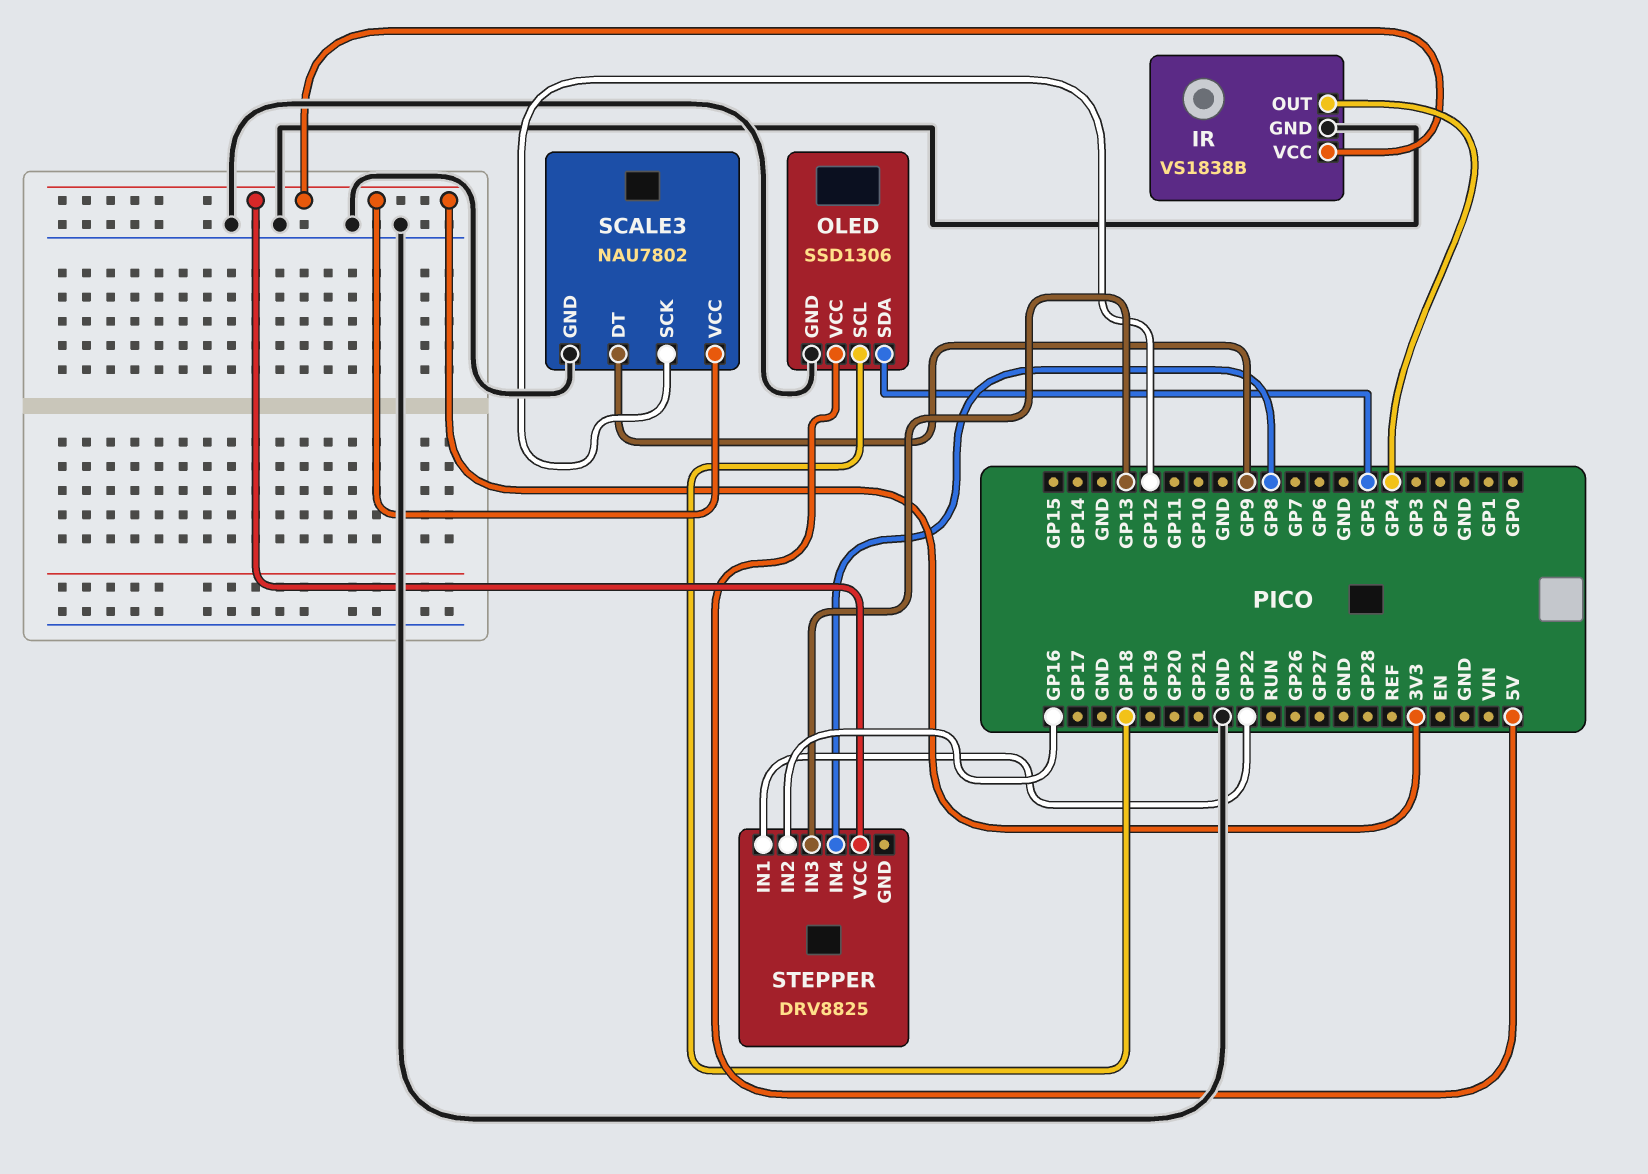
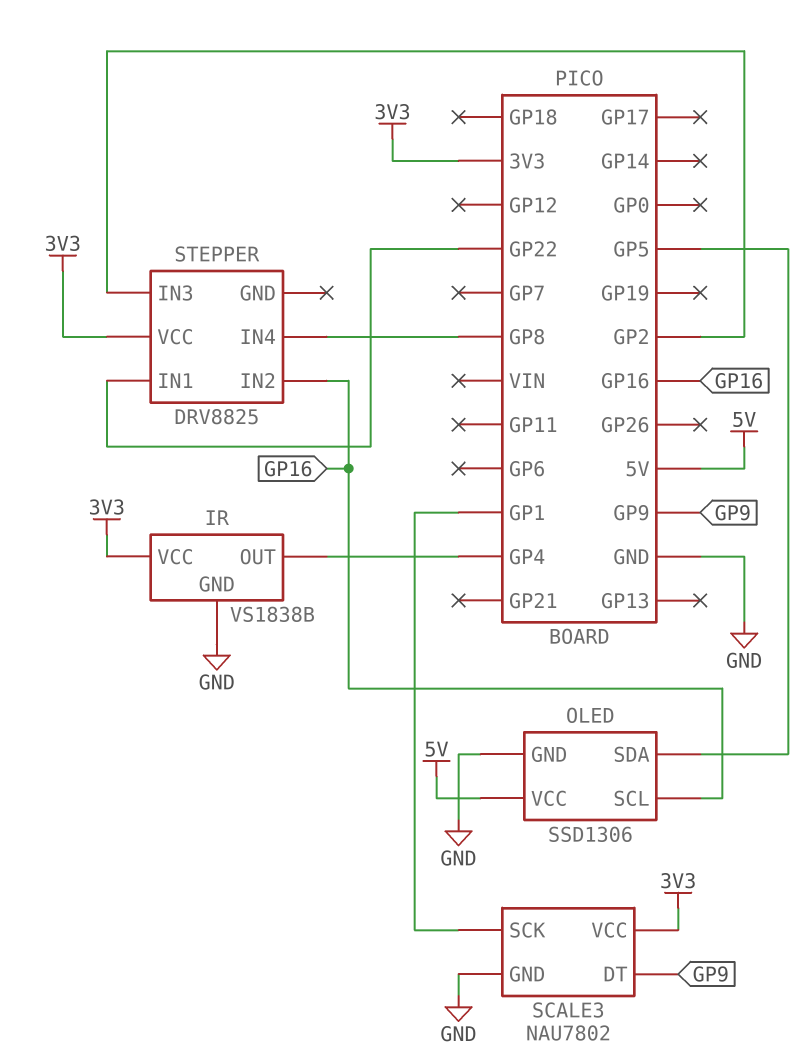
OLED pin SCL: GP18 -> GP16
SCALE3 pin SCK: GP12 -> GP1
STEPPER pin IN3: GP13 -> GP2

